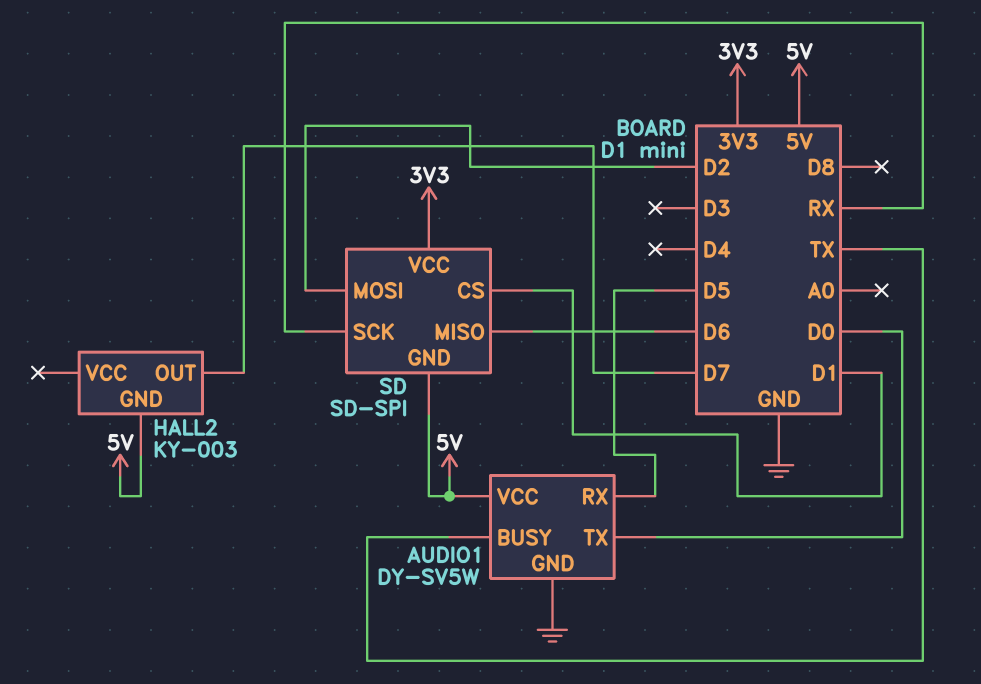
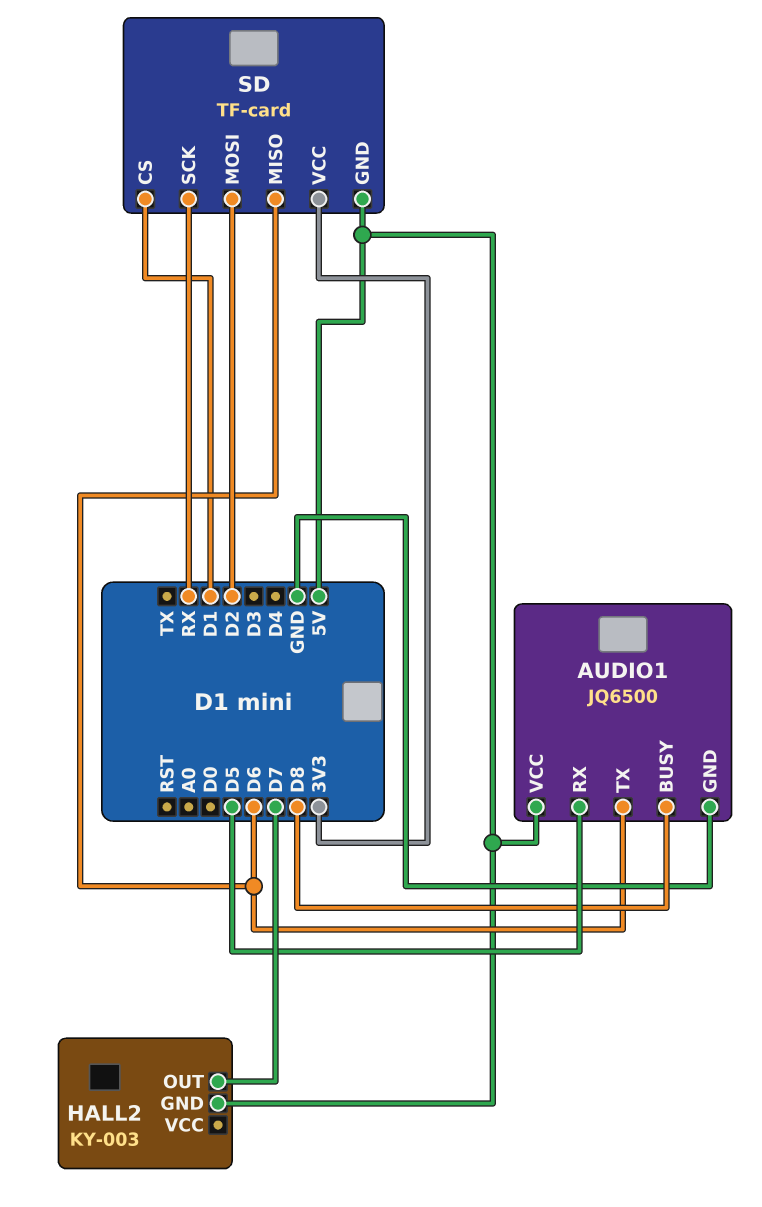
AUDIO1: DY-SV5W -> JQ6500
AUDIO1 pin BUSY: TX -> D8
AUDIO1 pin TX: D0 -> D6
SD: SD-SPI -> TF-card

